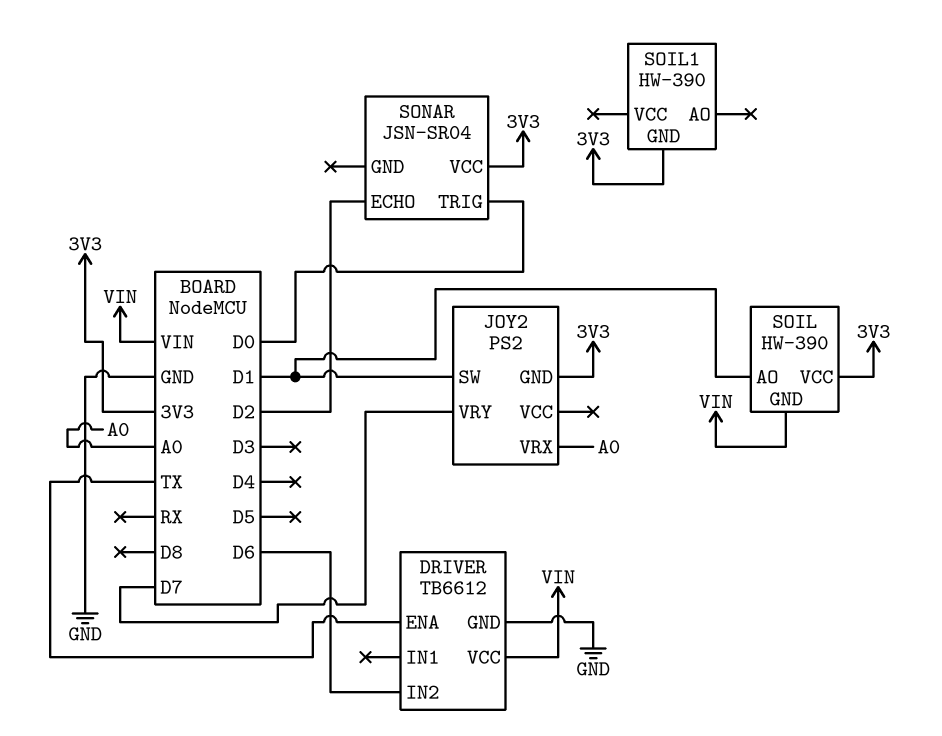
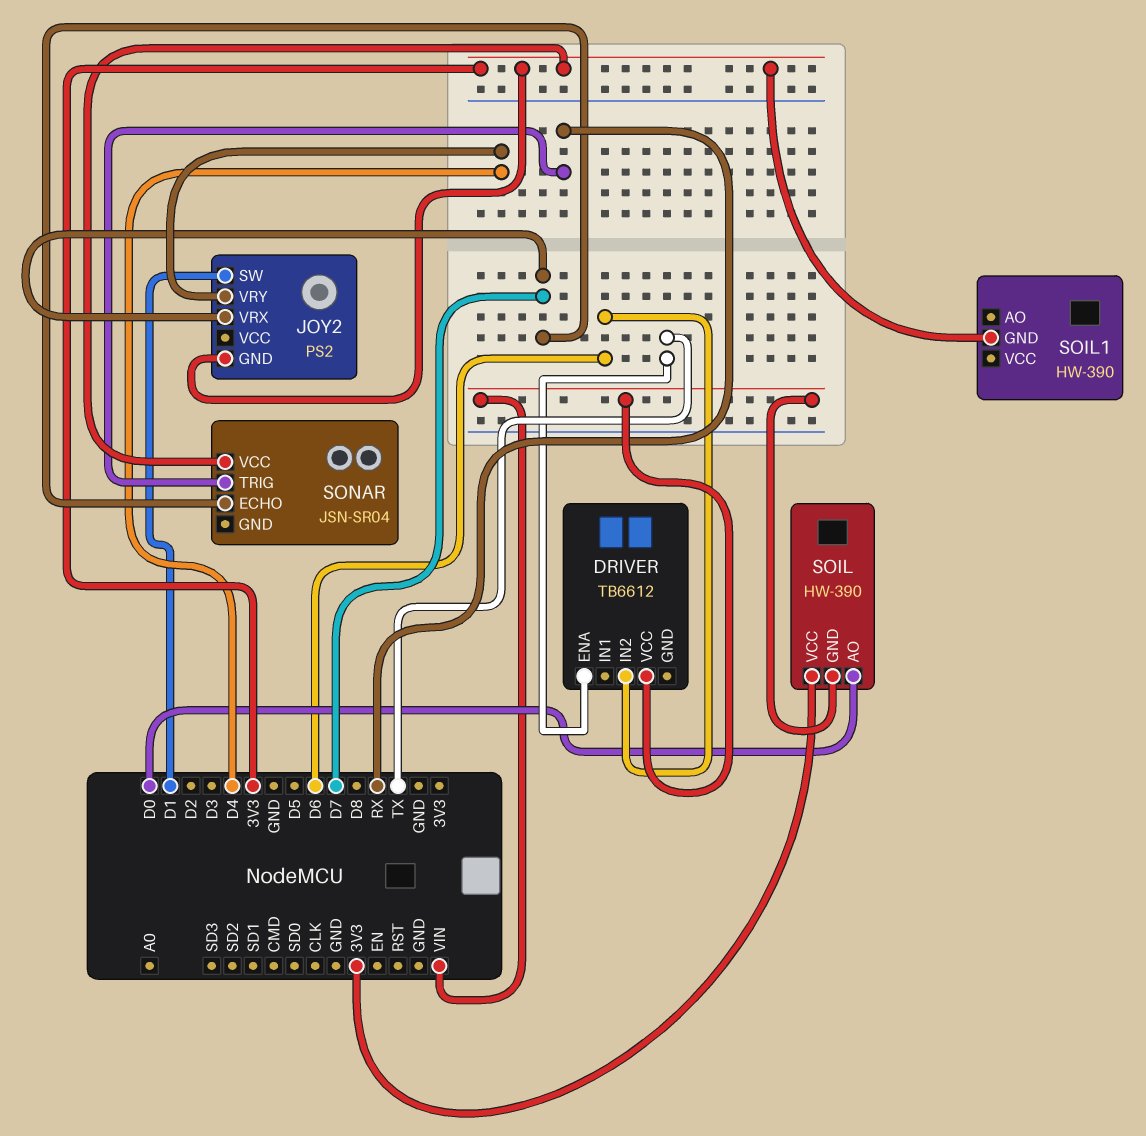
DRIVER pin GND: GND -> none
JOY2 pin VRX: A0 -> D7
JOY2 pin VRY: D7 -> D4
SOIL pin AO: D1 -> D0
SONAR pin ECHO: D2 -> D7
SONAR pin TRIG: D0 -> RX

